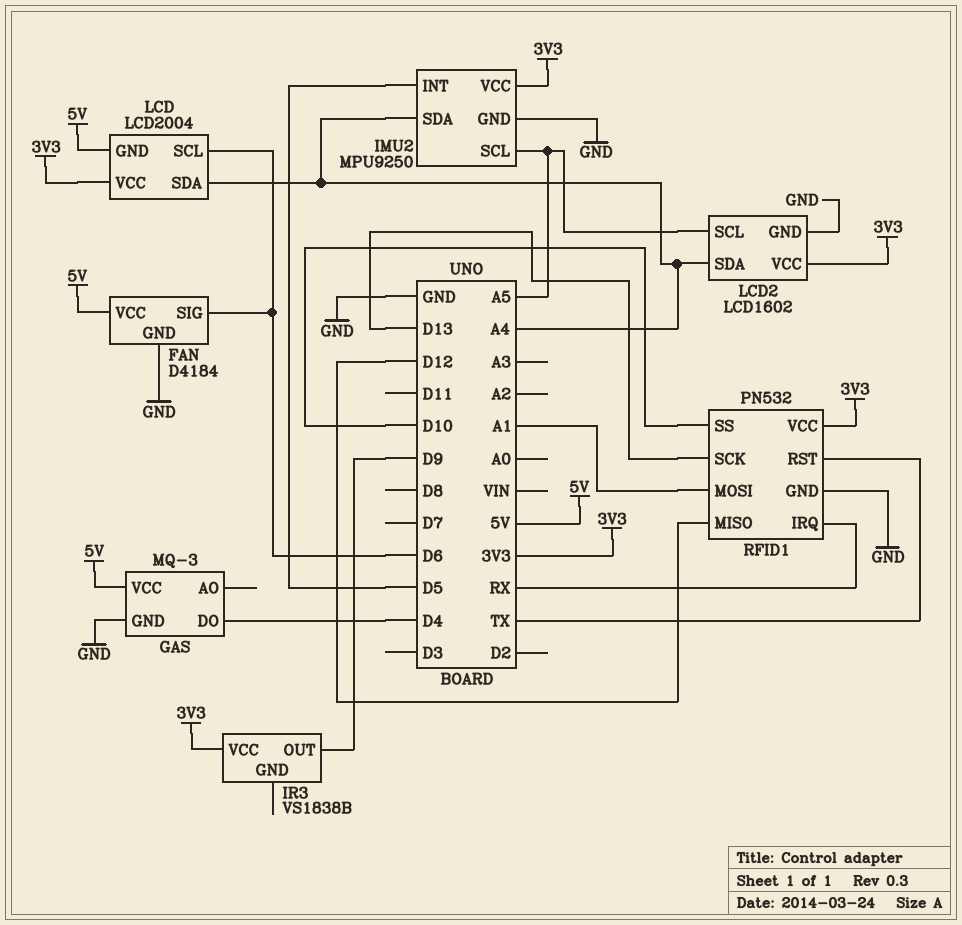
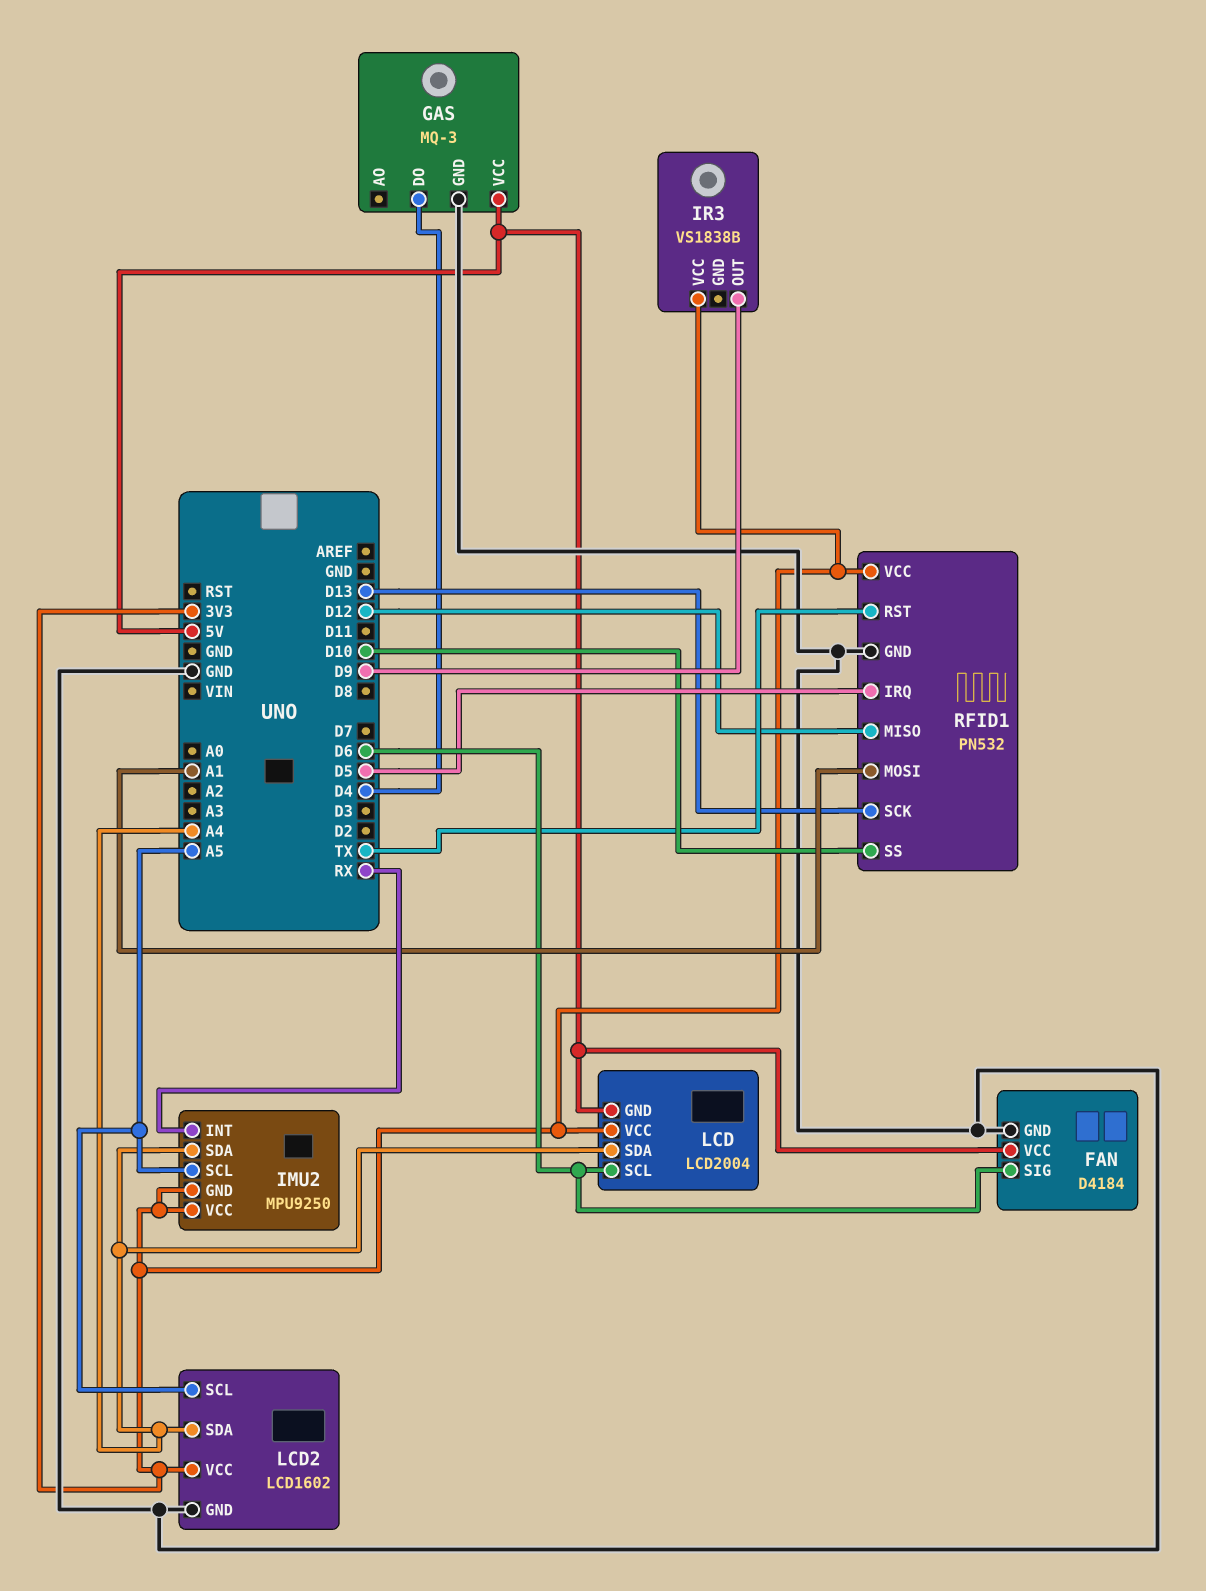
IMU2 pin GND: GND -> 3V3
IMU2 pin INT: D5 -> RX
RFID1 pin IRQ: RX -> D5

